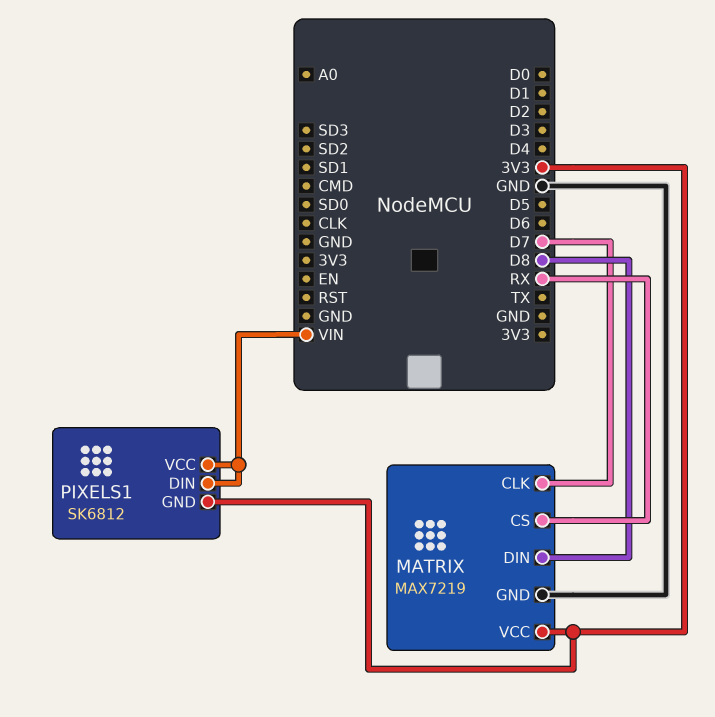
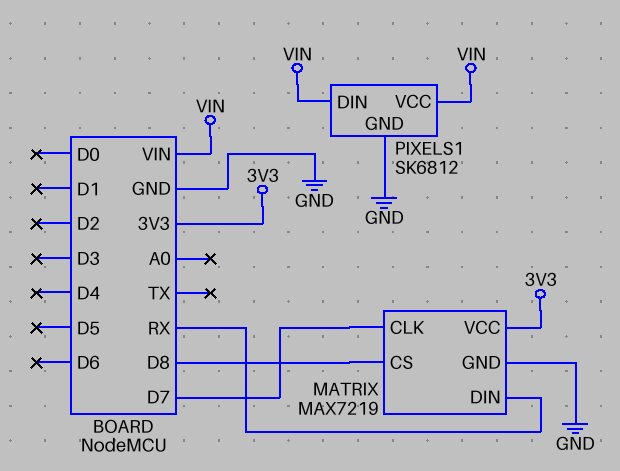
MATRIX pin CS: RX -> D8
MATRIX pin DIN: D8 -> RX
PIXELS1 pin GND: 3V3 -> GND

